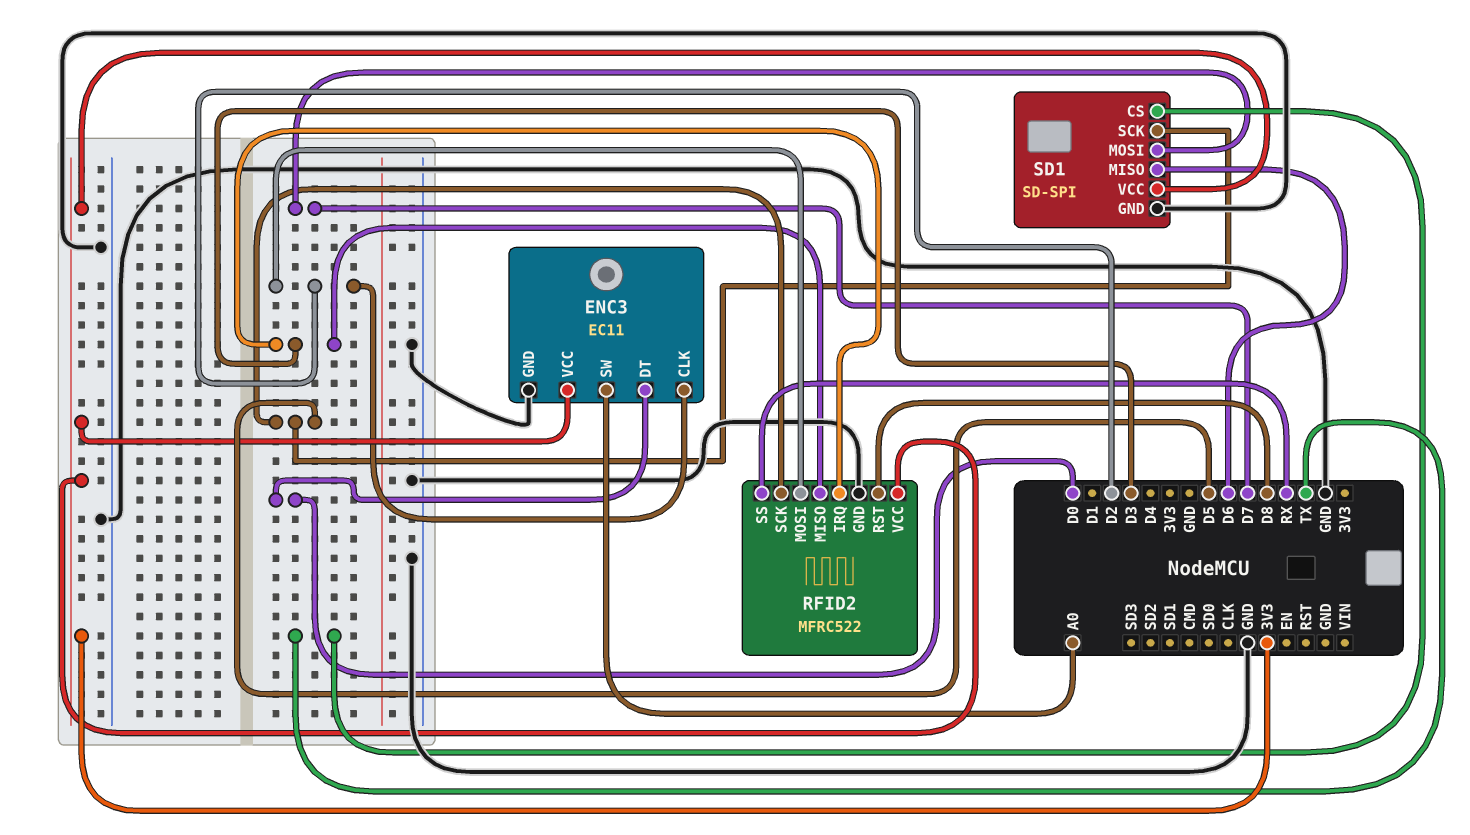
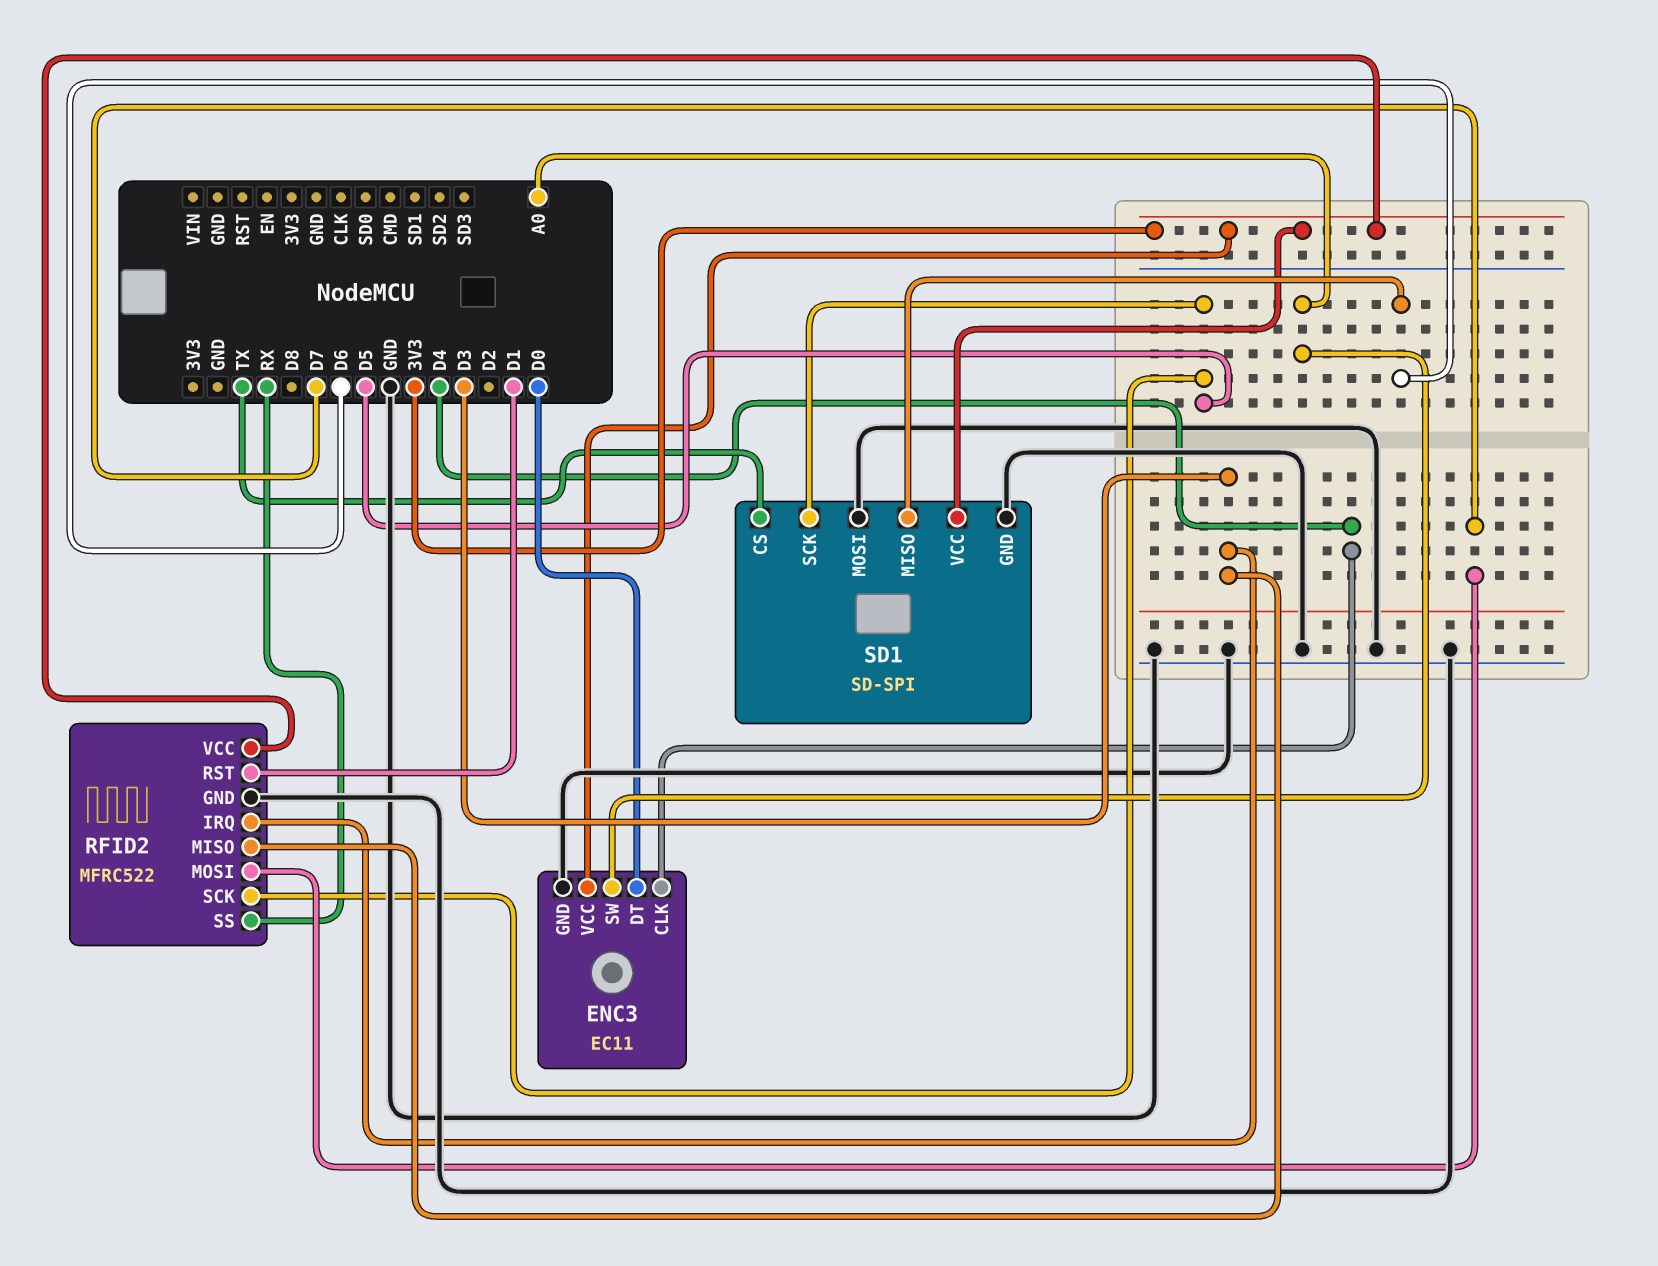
ENC3 pin CLK: D2 -> D4
RFID2 pin MOSI: D2 -> D7
RFID2 pin RST: D8 -> D1
SD1 pin MOSI: D7 -> GND

